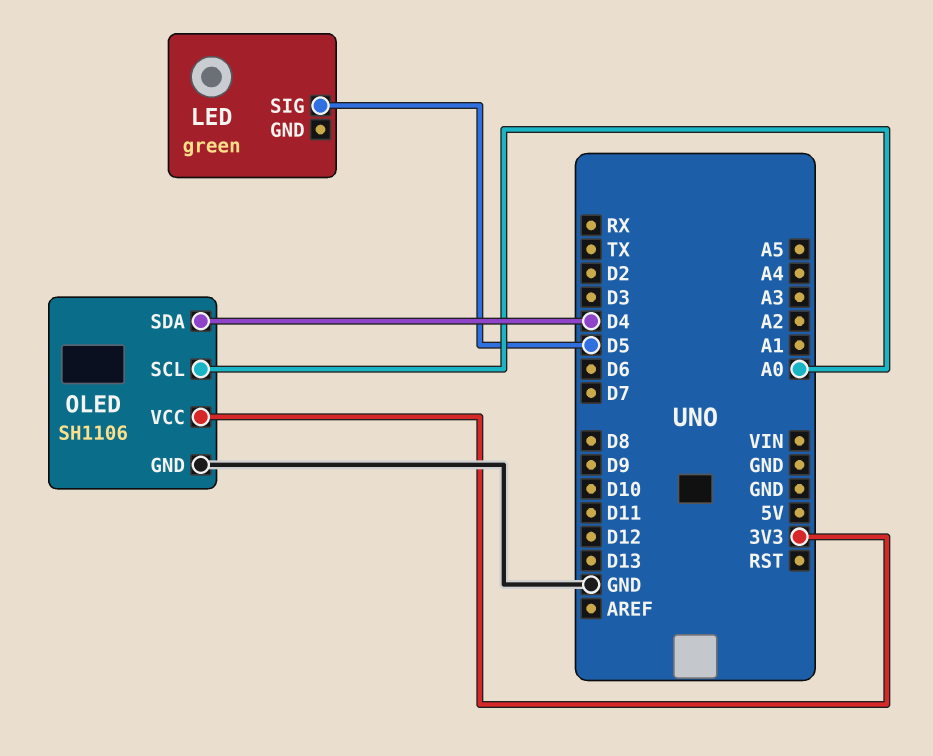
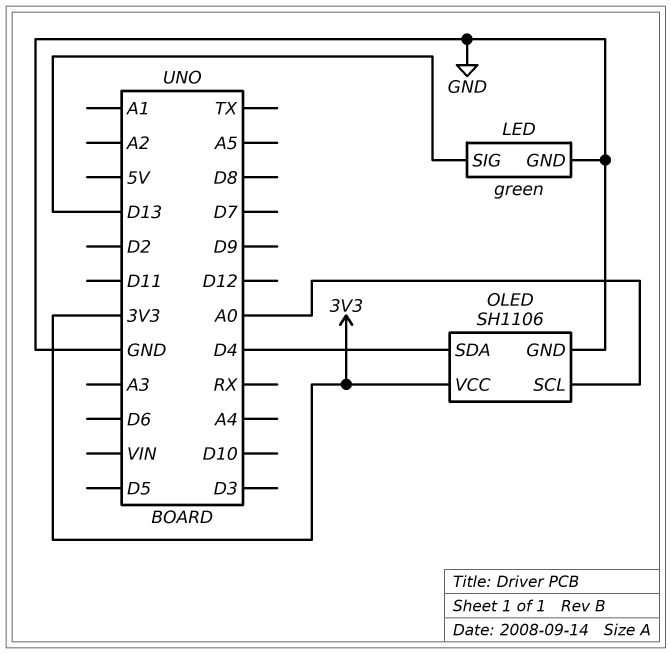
LED pin GND: none -> GND
LED pin SIG: D5 -> D13

